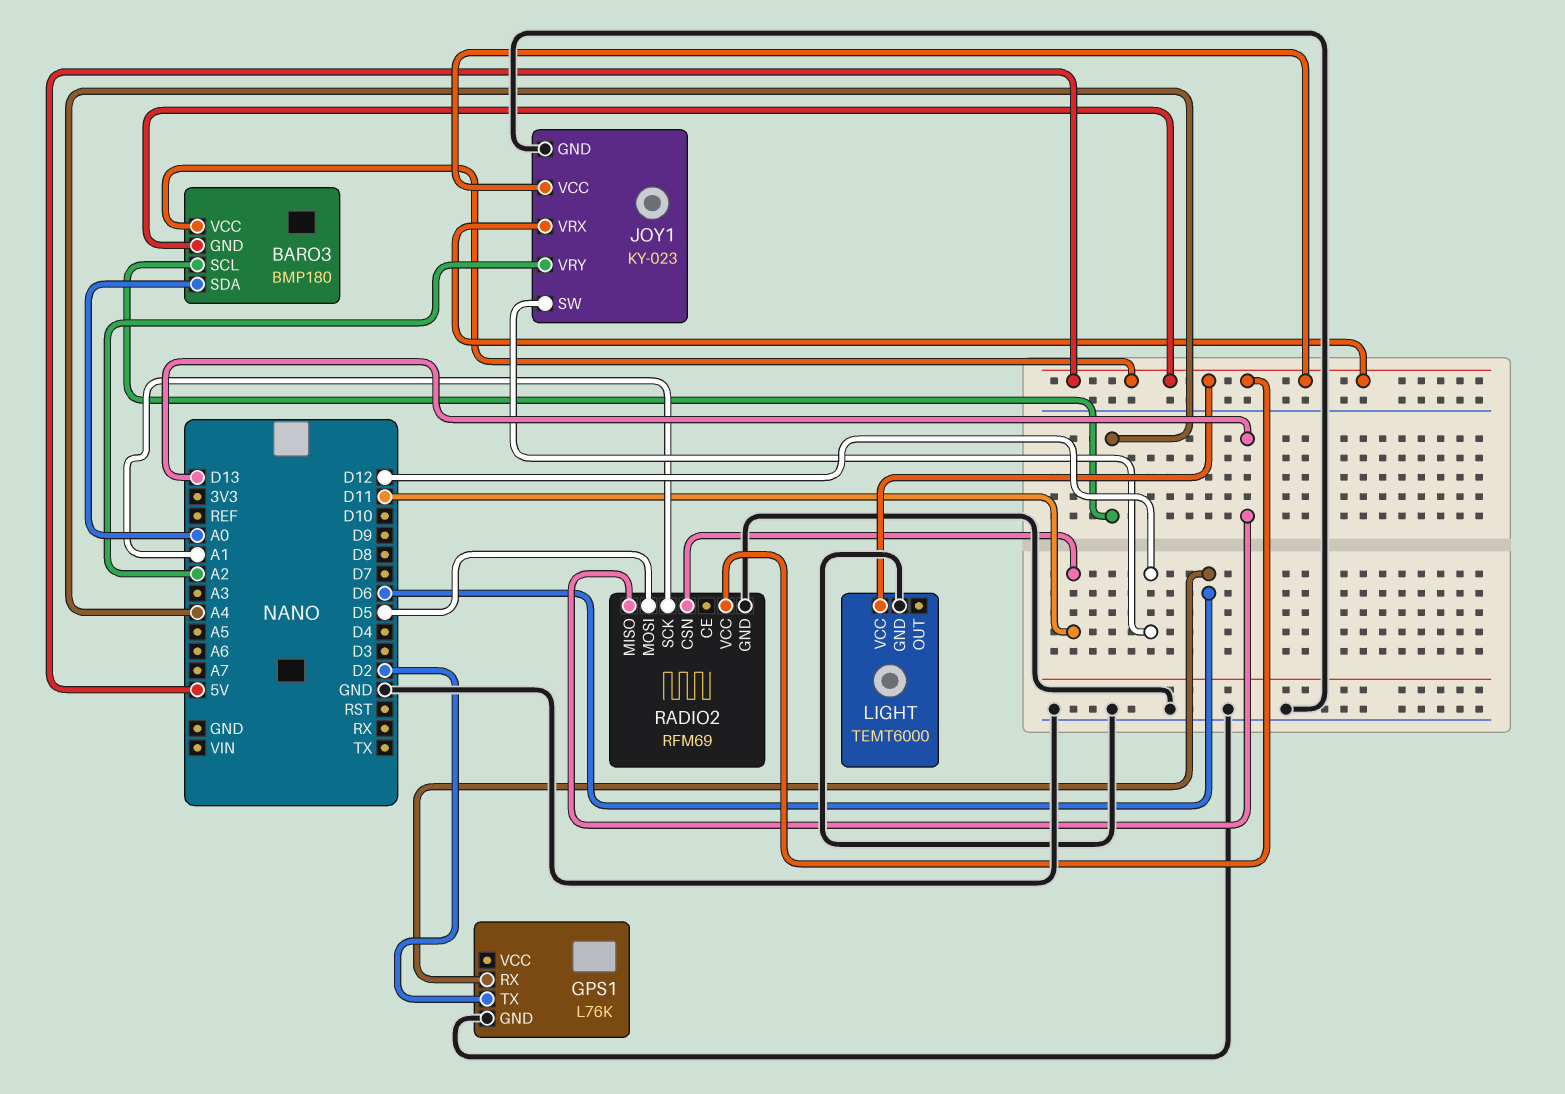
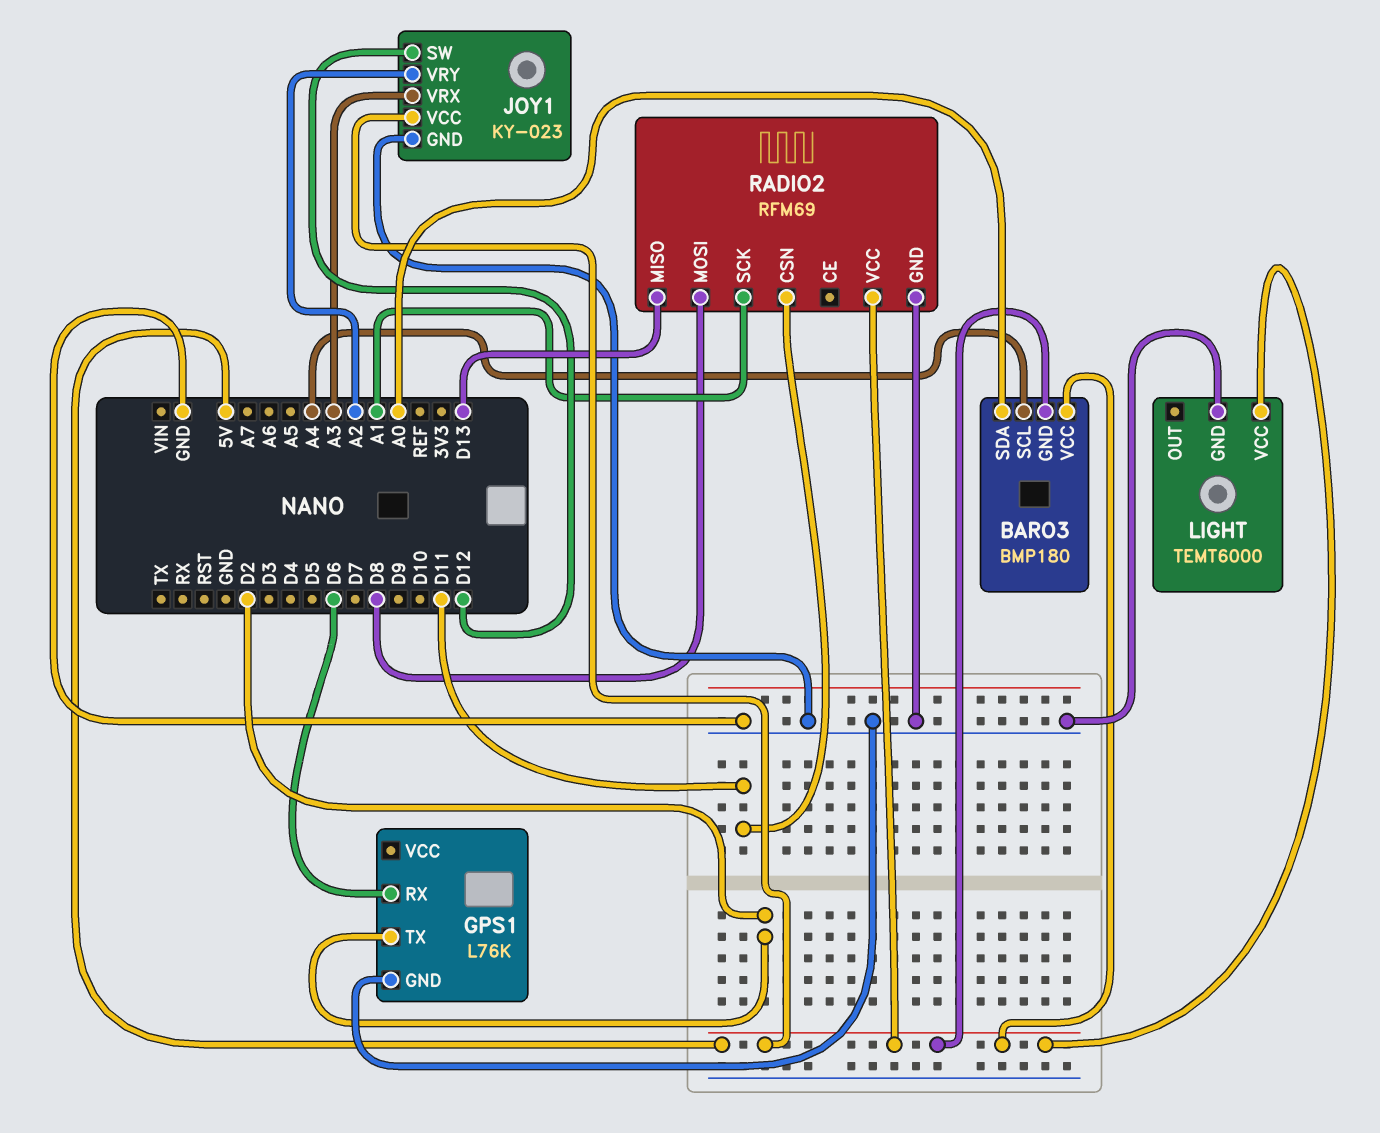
JOY1 pin VRX: 5V -> A3
RADIO2 pin MOSI: D5 -> D8

